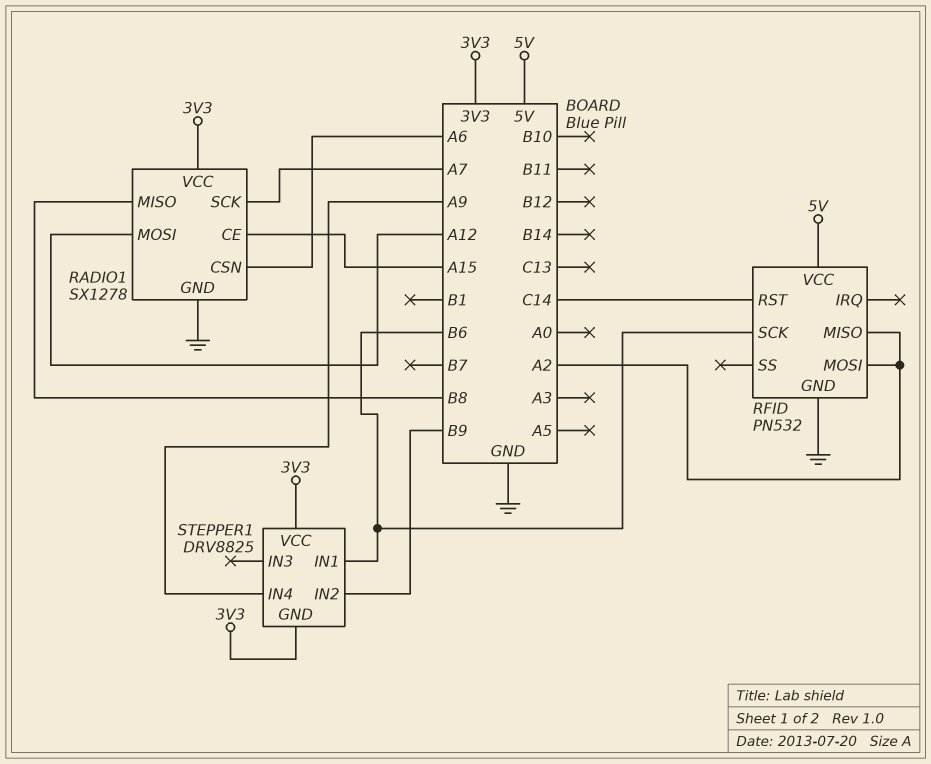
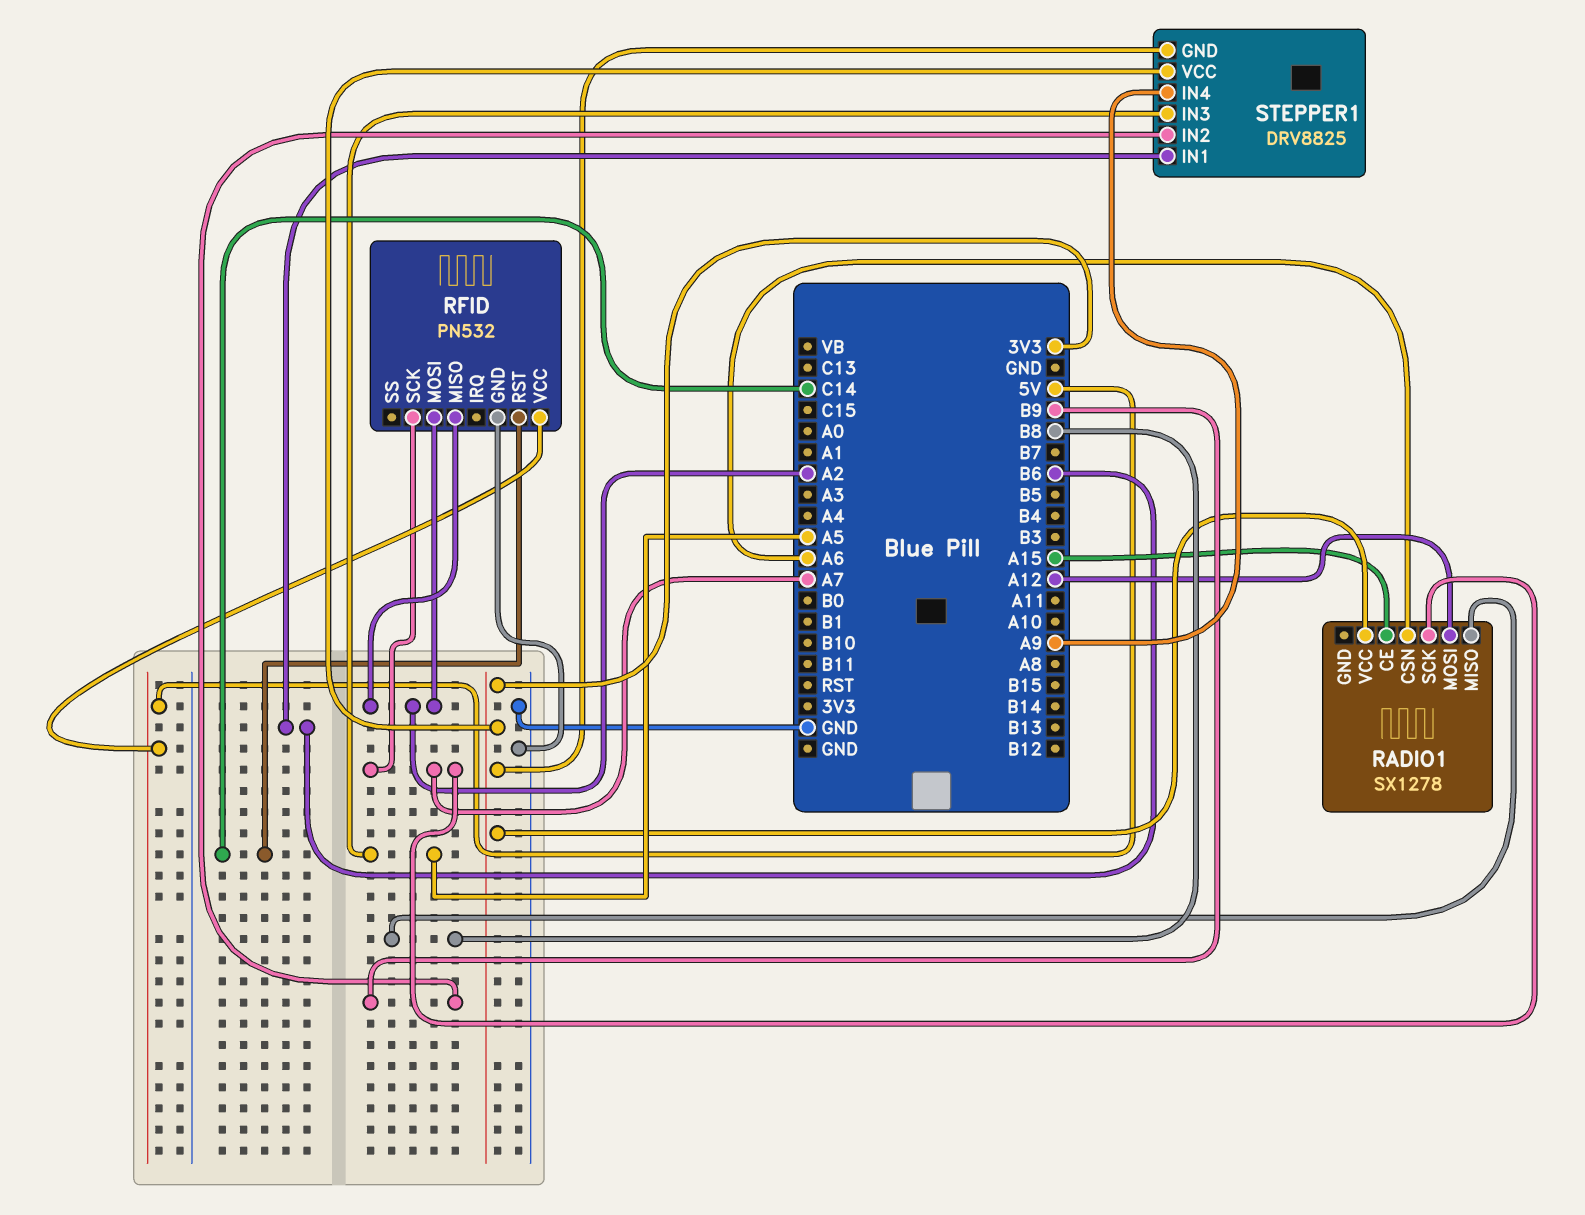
RADIO1 pin GND: GND -> none
RFID pin SCK: B6 -> A7
STEPPER1 pin IN3: none -> A5

